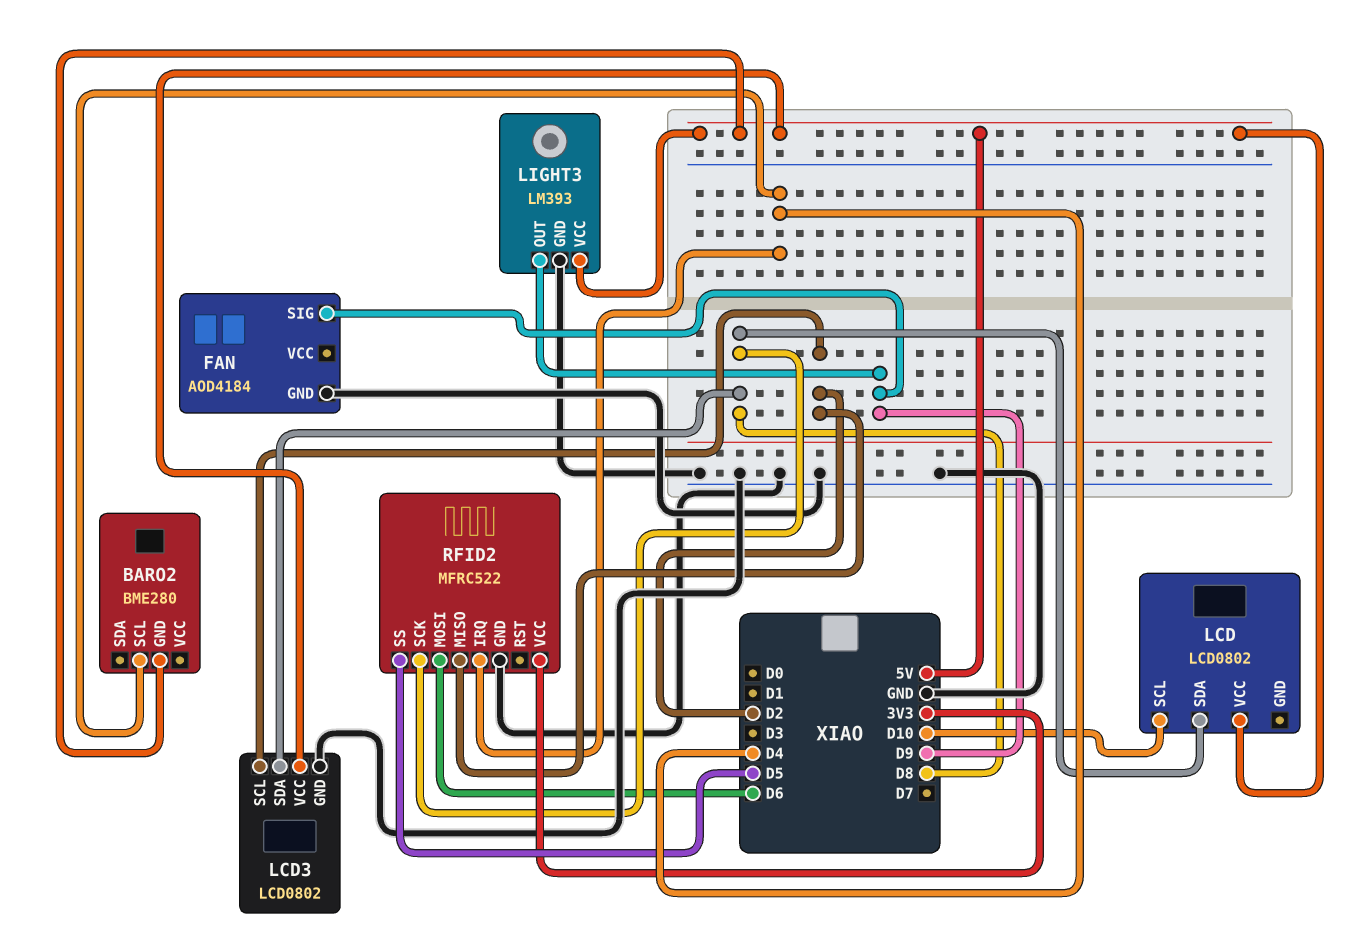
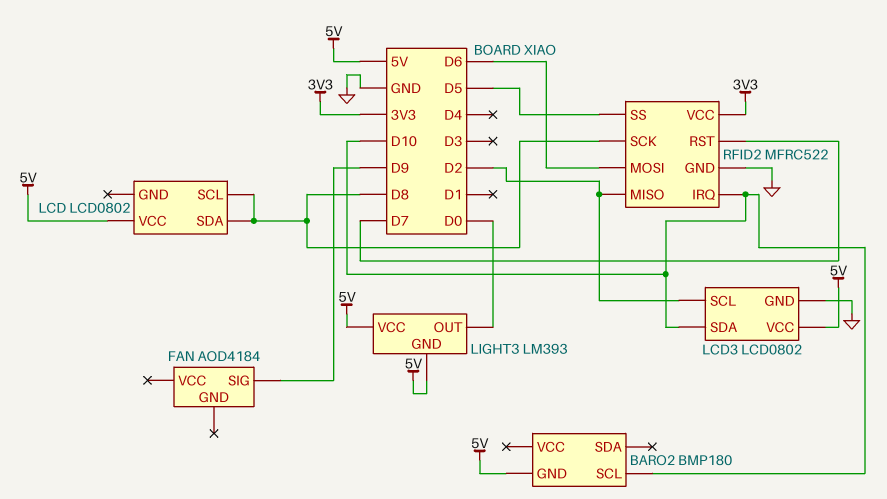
BARO2: BME280 -> BMP180
BARO2 pin SCL: D4 -> D10
FAN pin GND: GND -> none
LCD pin SCL: D10 -> D8
LCD3 pin SDA: D8 -> D10
LIGHT3 pin GND: GND -> 5V
LIGHT3 pin OUT: D9 -> D0
RFID2 pin IRQ: D4 -> D10
RFID2 pin RST: none -> D7

